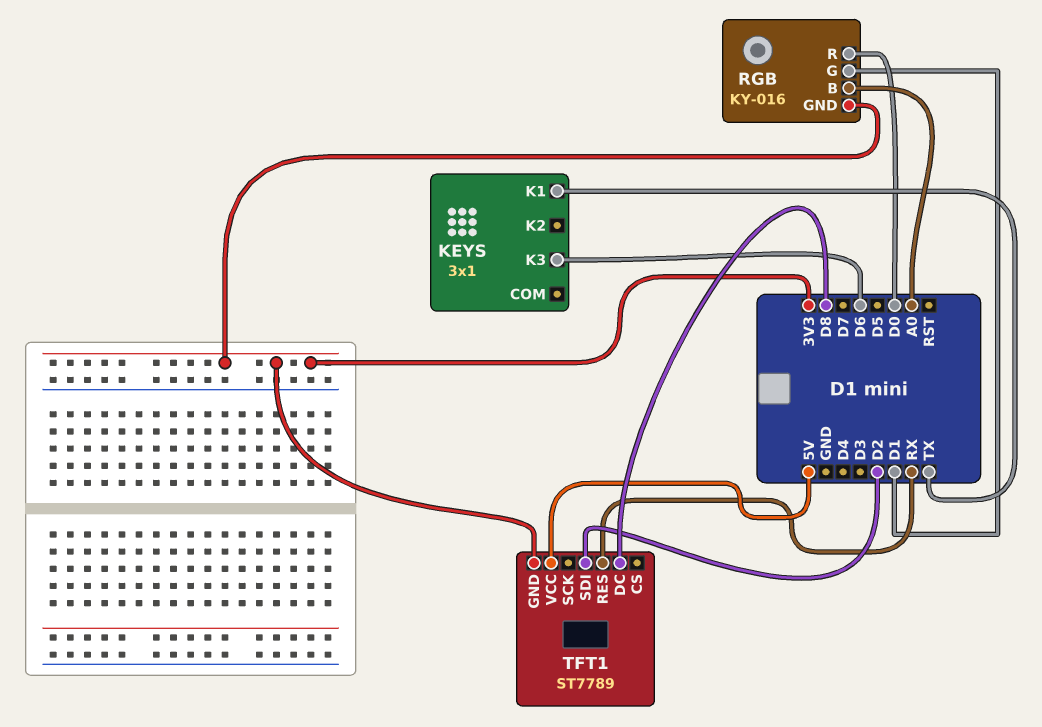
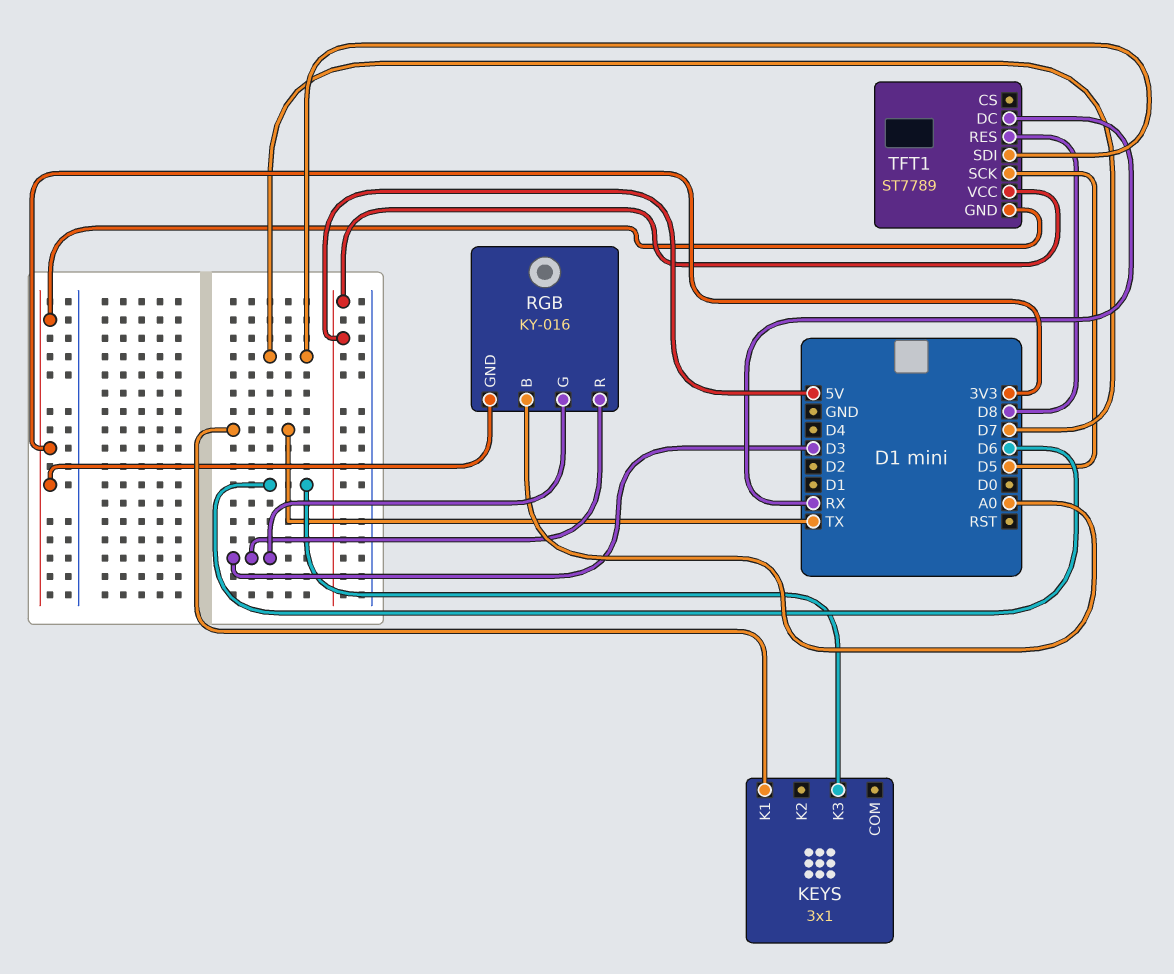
RGB pin G: D1 -> D3
RGB pin R: D0 -> D3
TFT1 pin DC: D8 -> RX
TFT1 pin RES: RX -> D8
TFT1 pin SCK: none -> D5
TFT1 pin SDI: D2 -> D7

